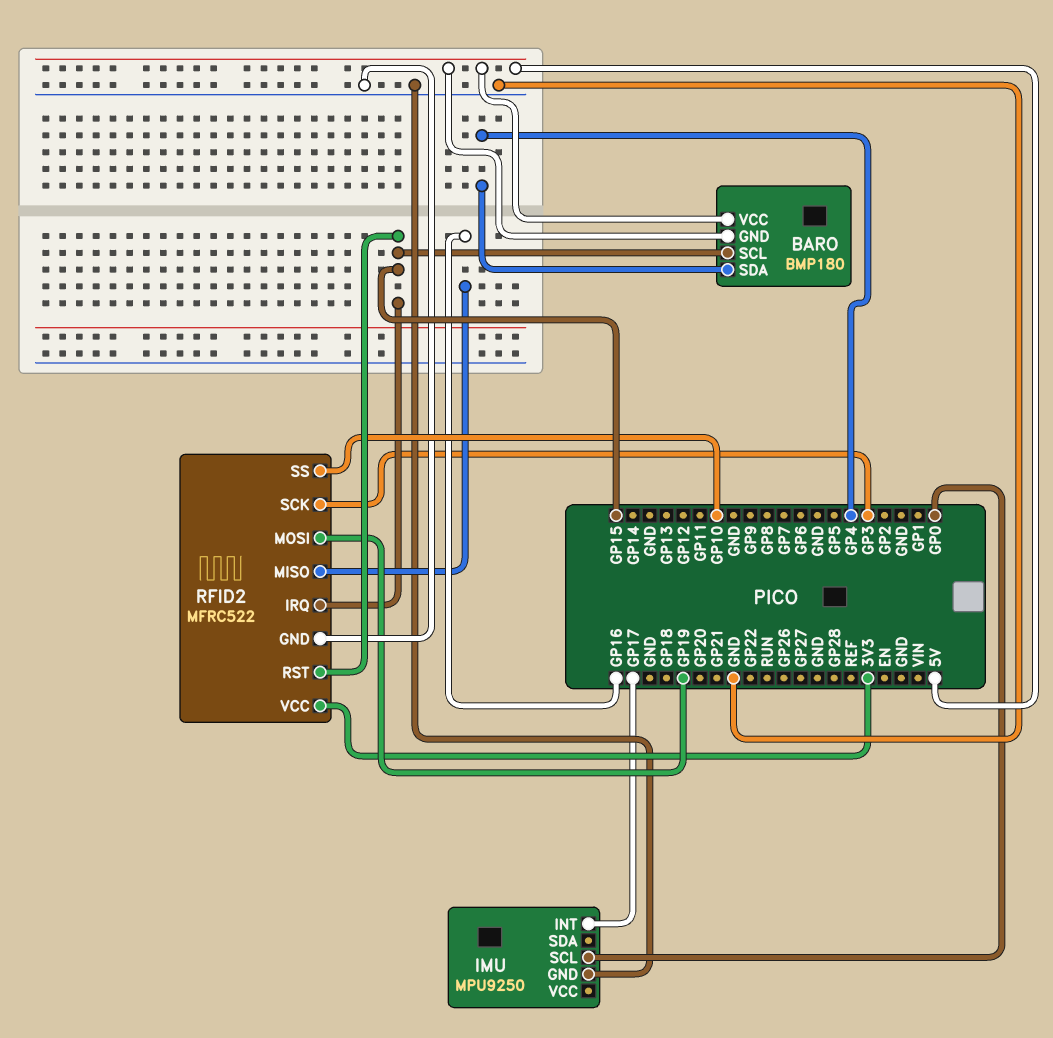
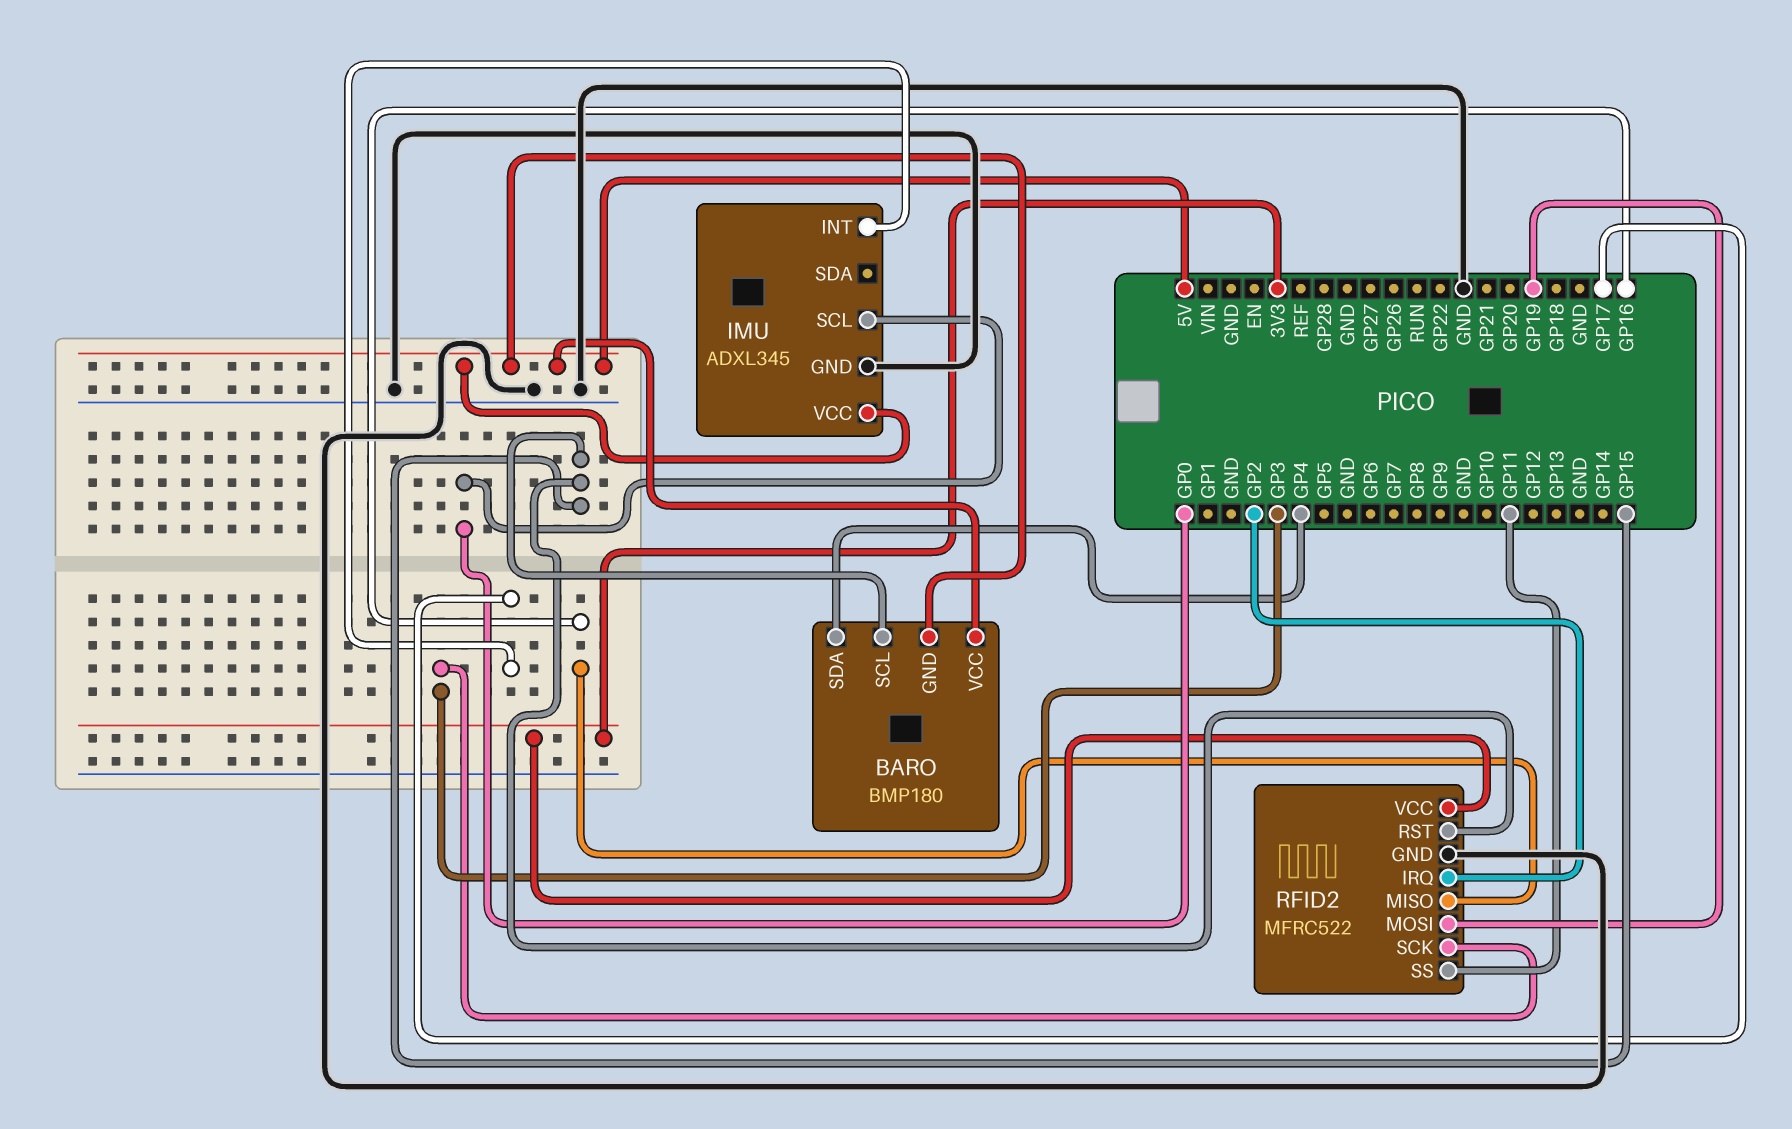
IMU: MPU9250 -> ADXL345
IMU pin VCC: none -> 5V
RFID2 pin IRQ: GP15 -> GP2
RFID2 pin SS: GP10 -> GP11

